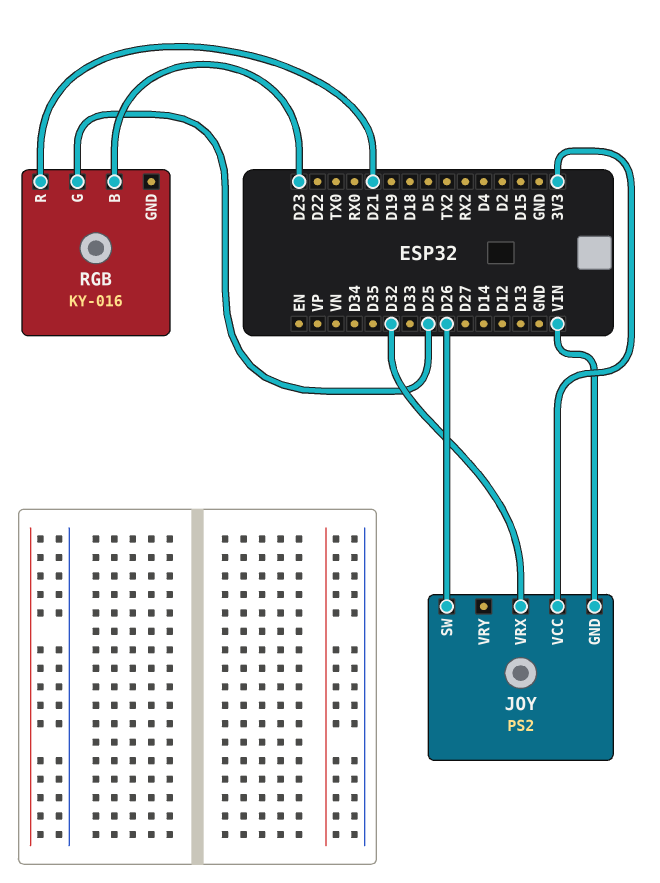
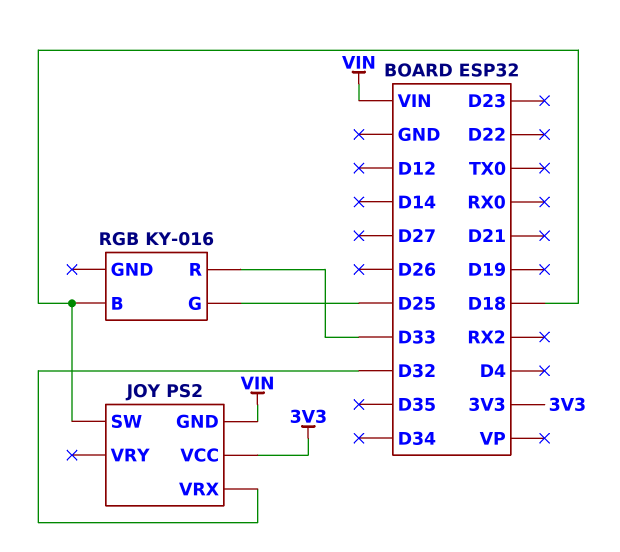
JOY pin SW: D26 -> D18
RGB pin B: D23 -> D18
RGB pin R: D21 -> D33

